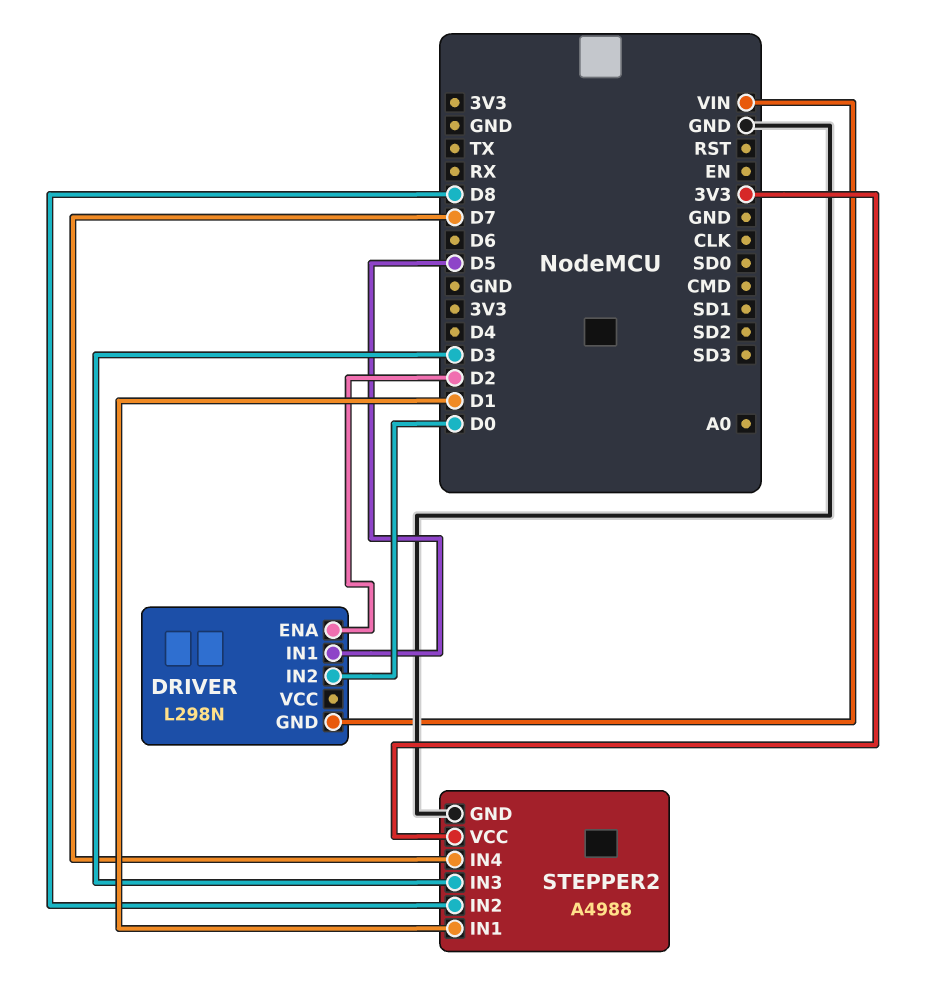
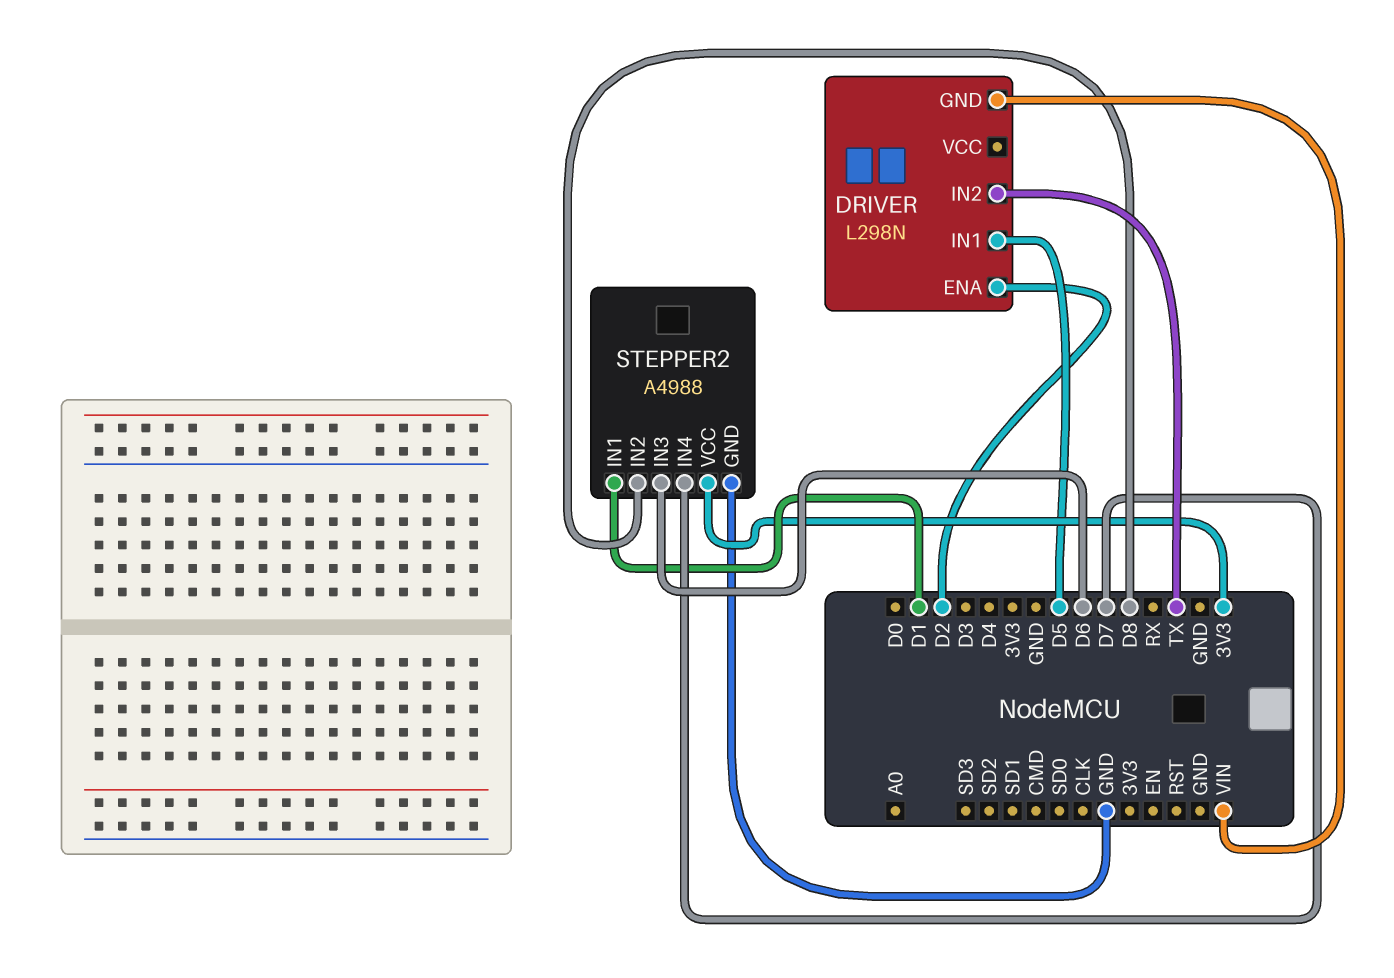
DRIVER pin IN2: D0 -> TX
STEPPER2 pin IN3: D3 -> D6

